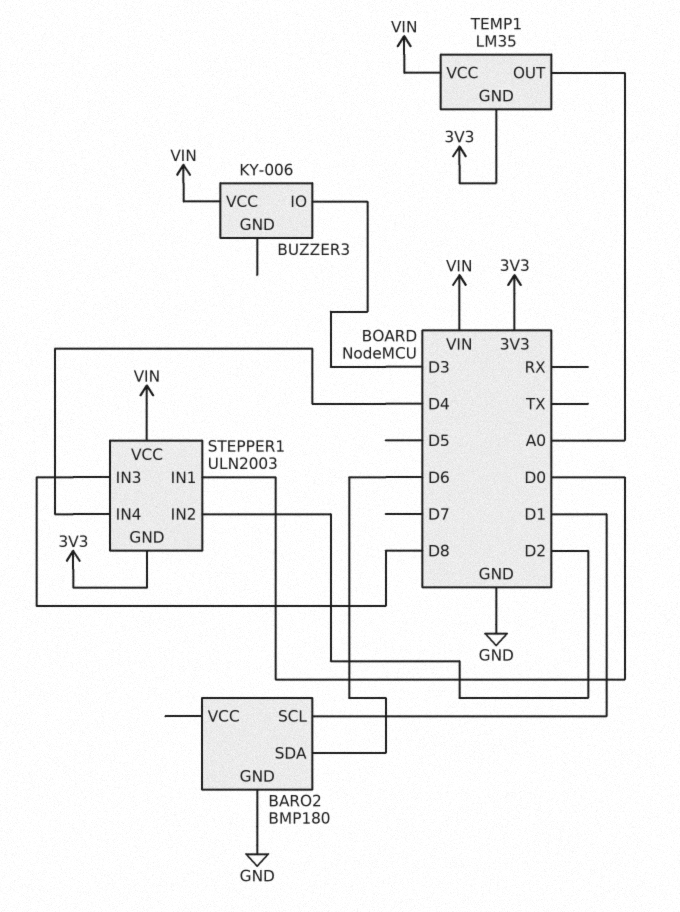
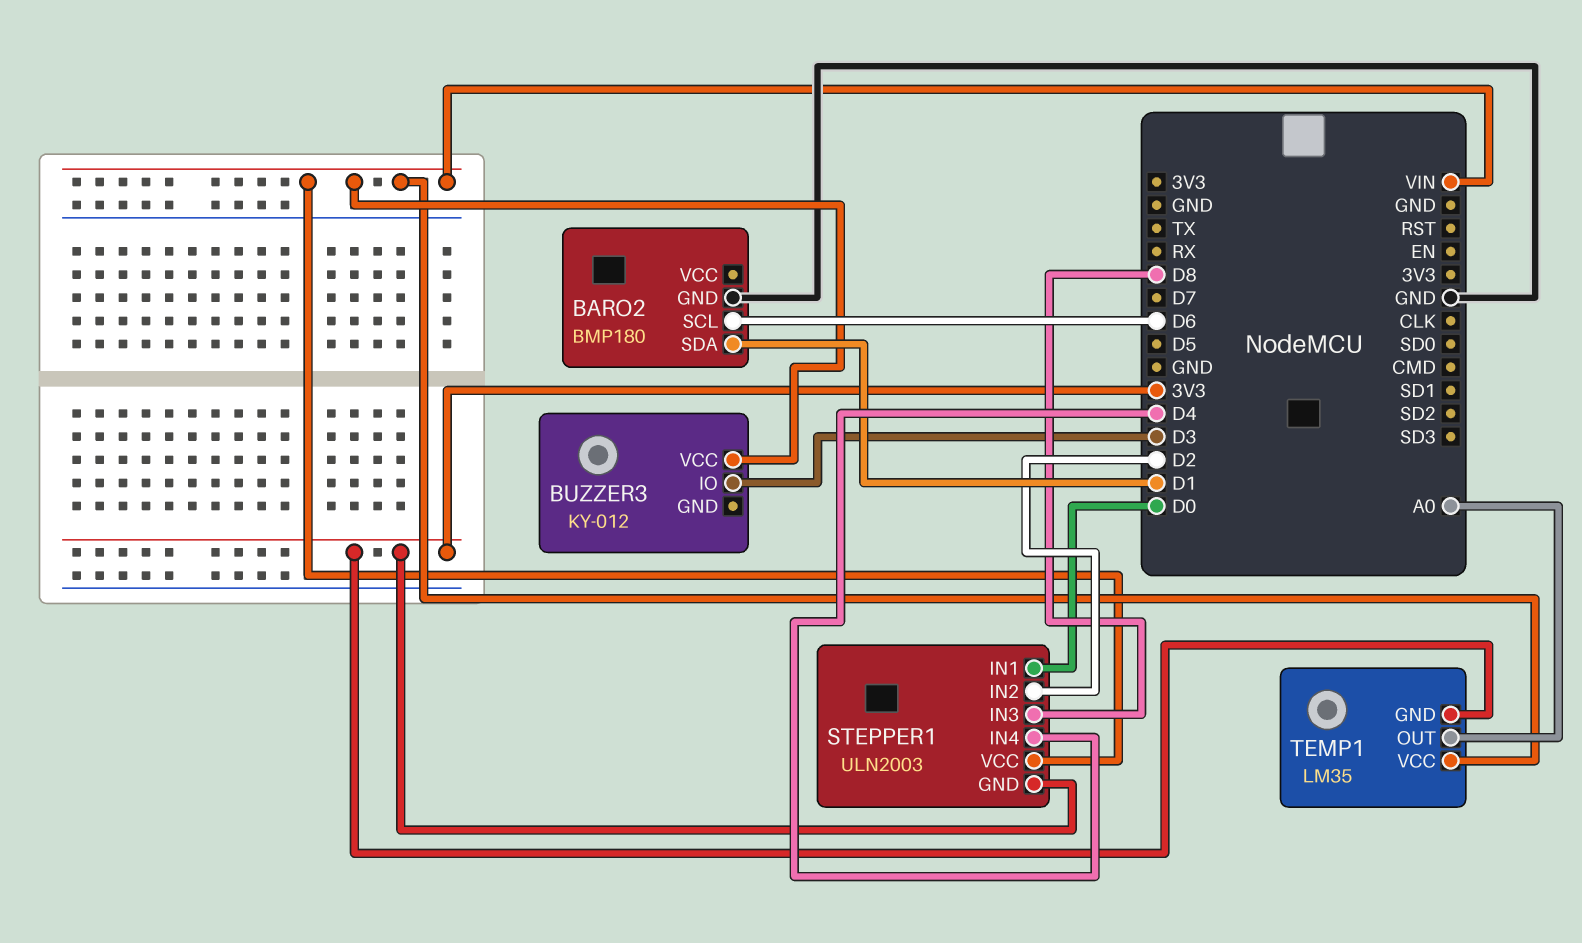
BARO2 pin SCL: D1 -> D6
BARO2 pin SDA: D6 -> D1
BUZZER3: KY-006 -> KY-012

